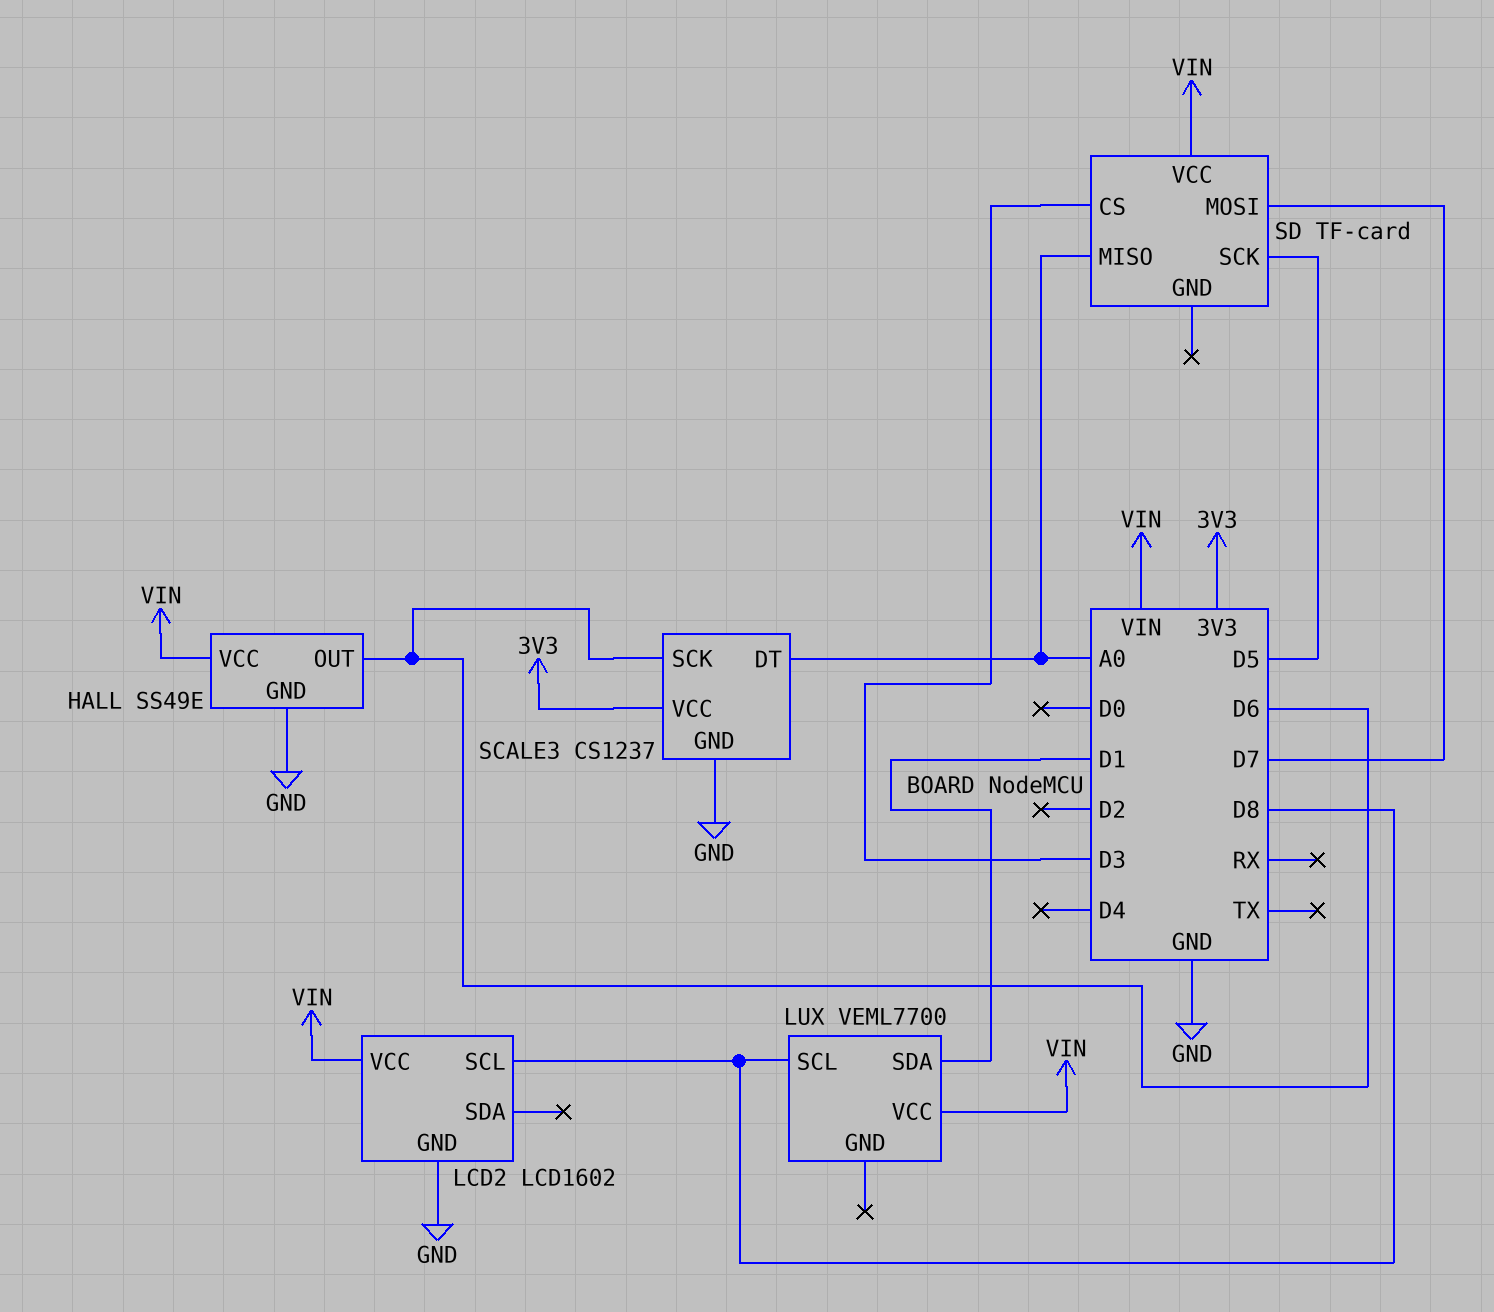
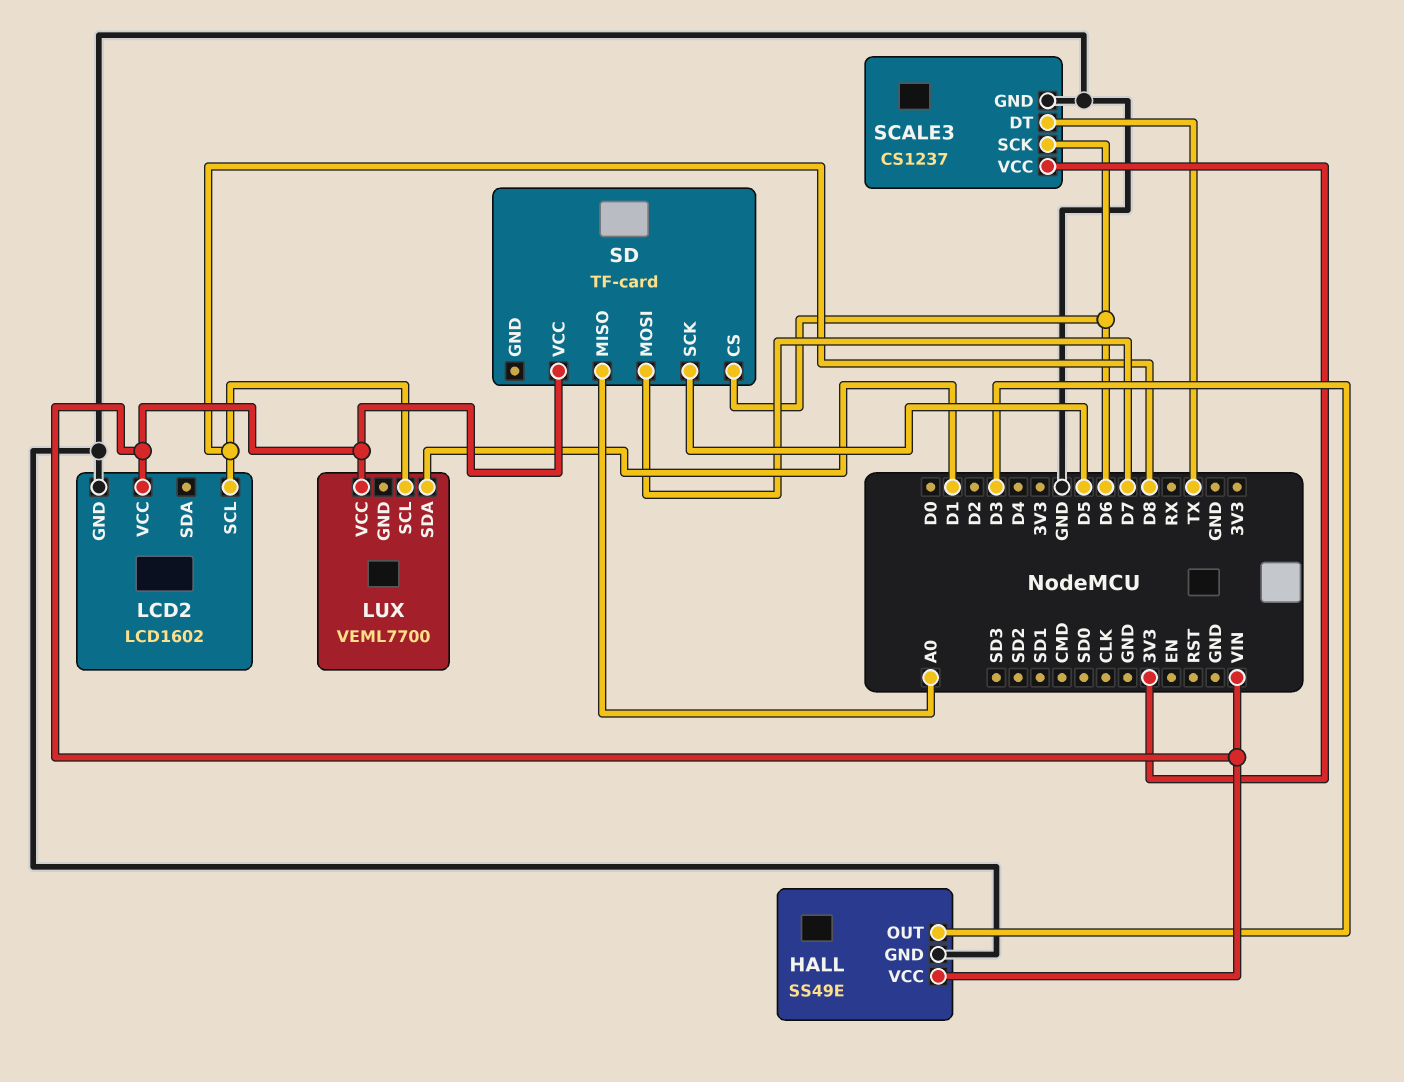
HALL pin OUT: D6 -> D3
SCALE3 pin DT: A0 -> TX
SD pin CS: D3 -> D6

